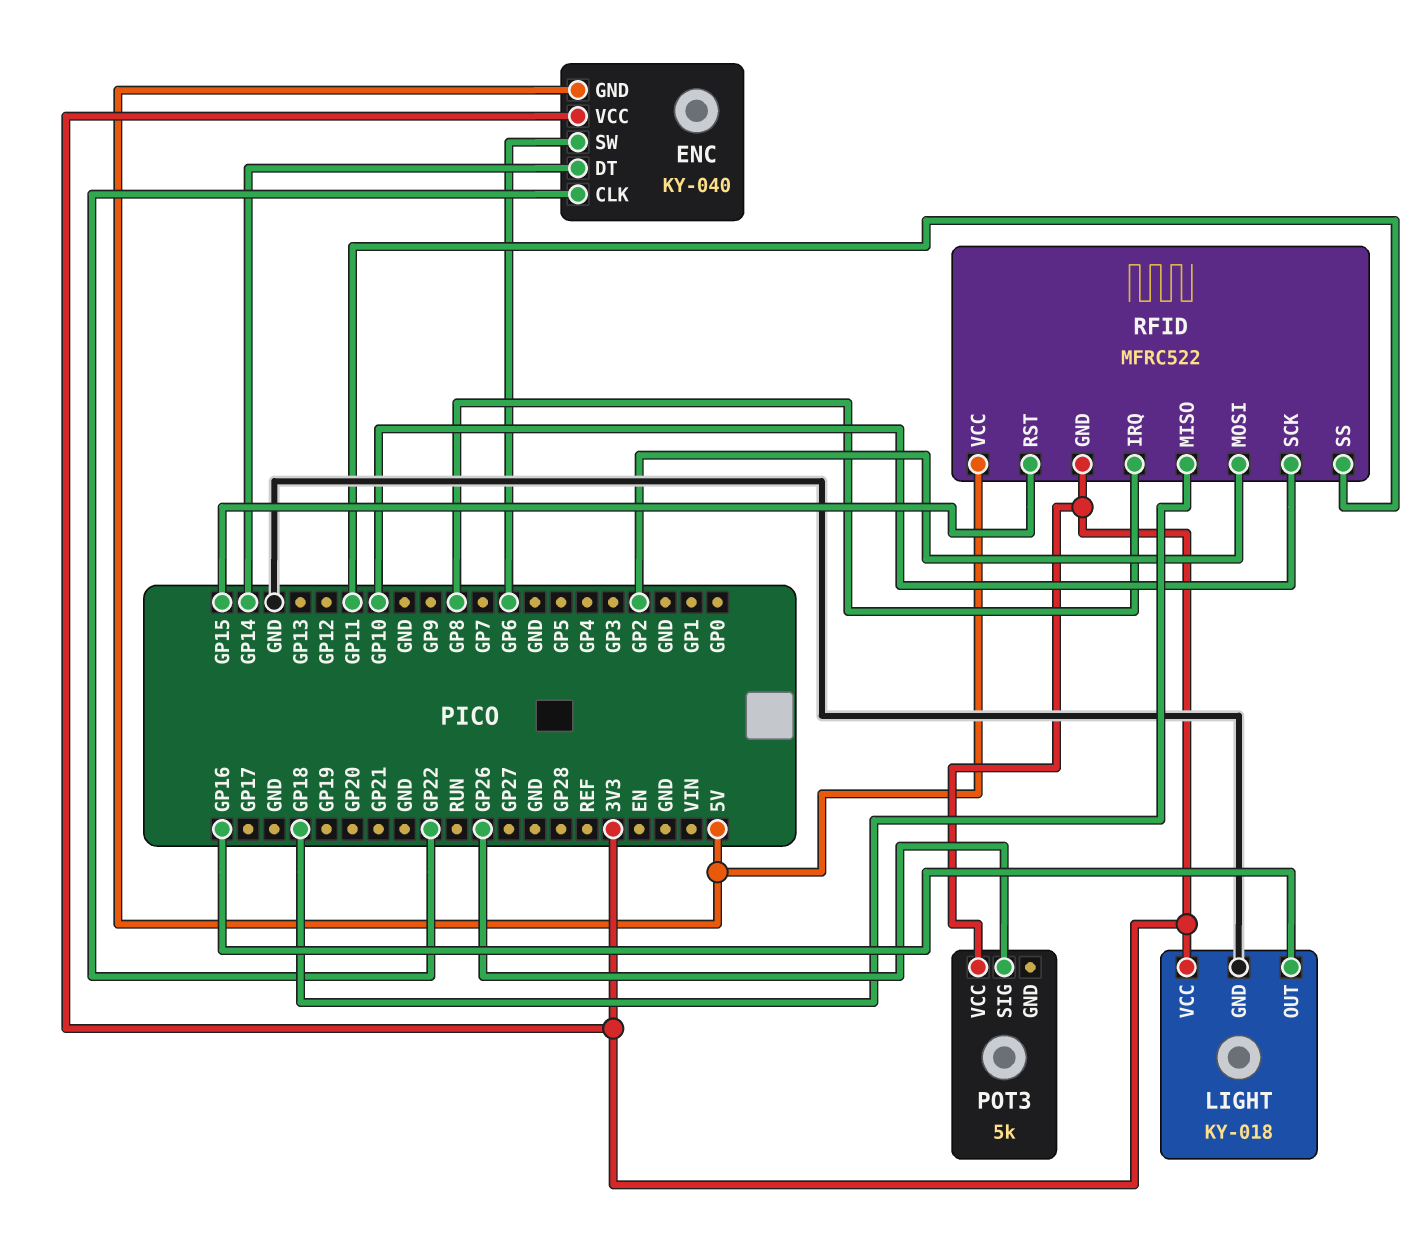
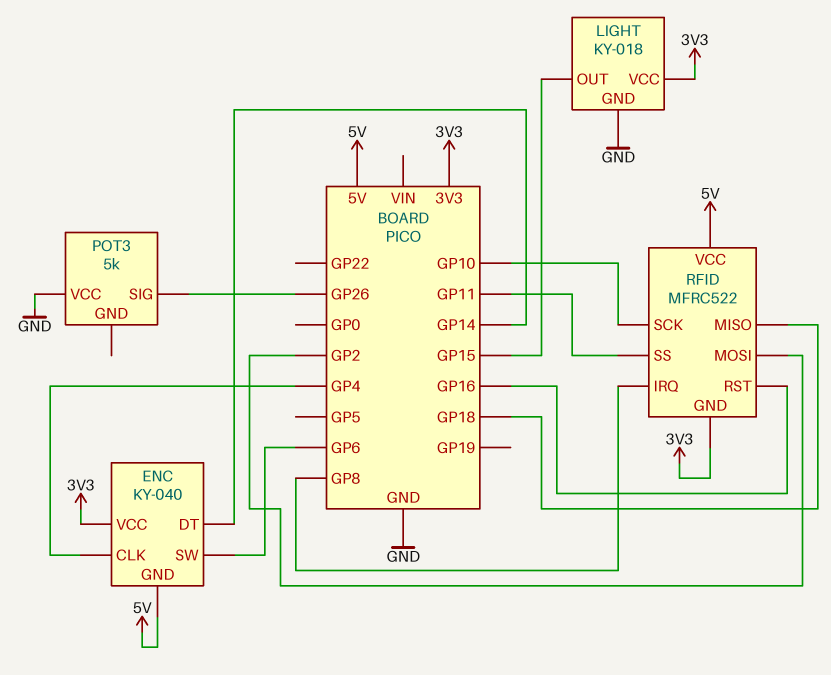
ENC pin CLK: GP22 -> GP4
LIGHT pin OUT: GP16 -> GP15
POT3 pin VCC: 3V3 -> GND
RFID pin RST: GP15 -> GP16

